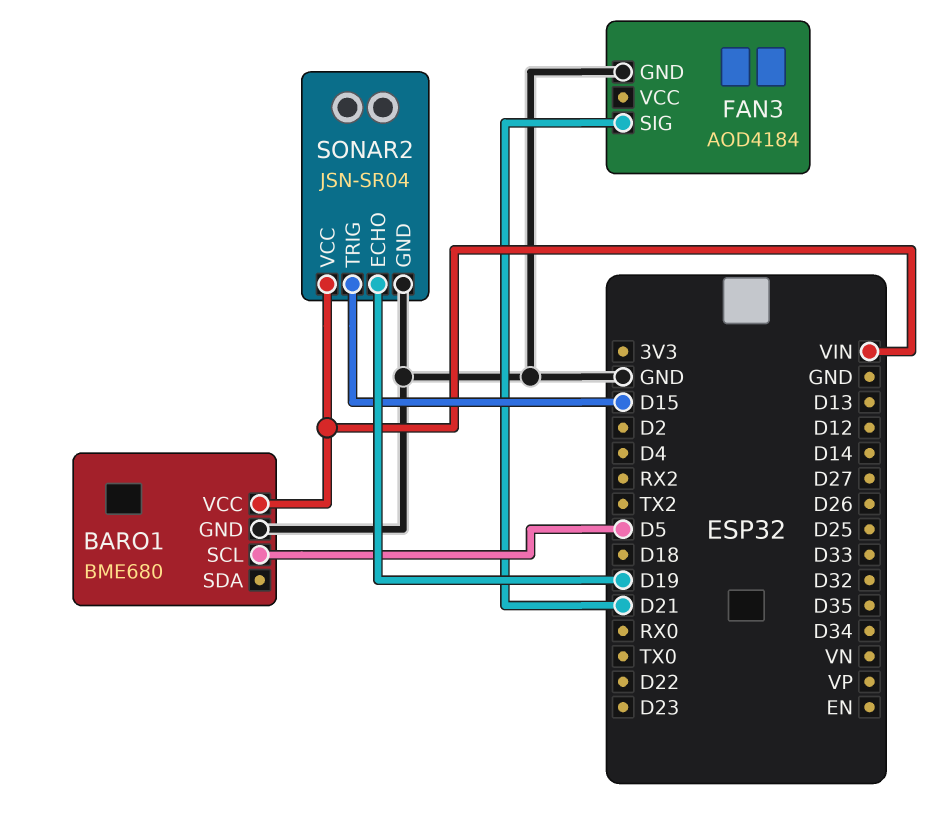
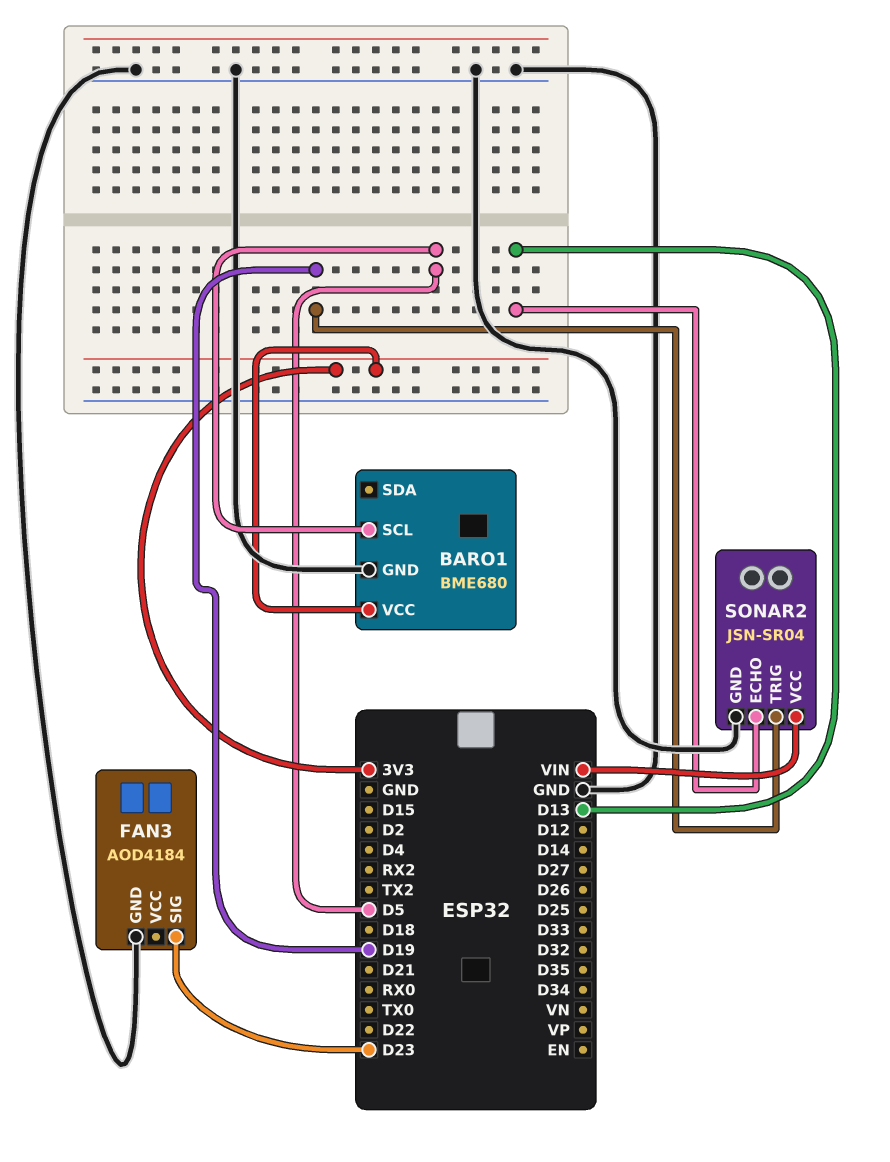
BARO1 pin VCC: VIN -> 3V3
FAN3 pin SIG: D21 -> D23
SONAR2 pin ECHO: D19 -> D13
SONAR2 pin TRIG: D15 -> D19

